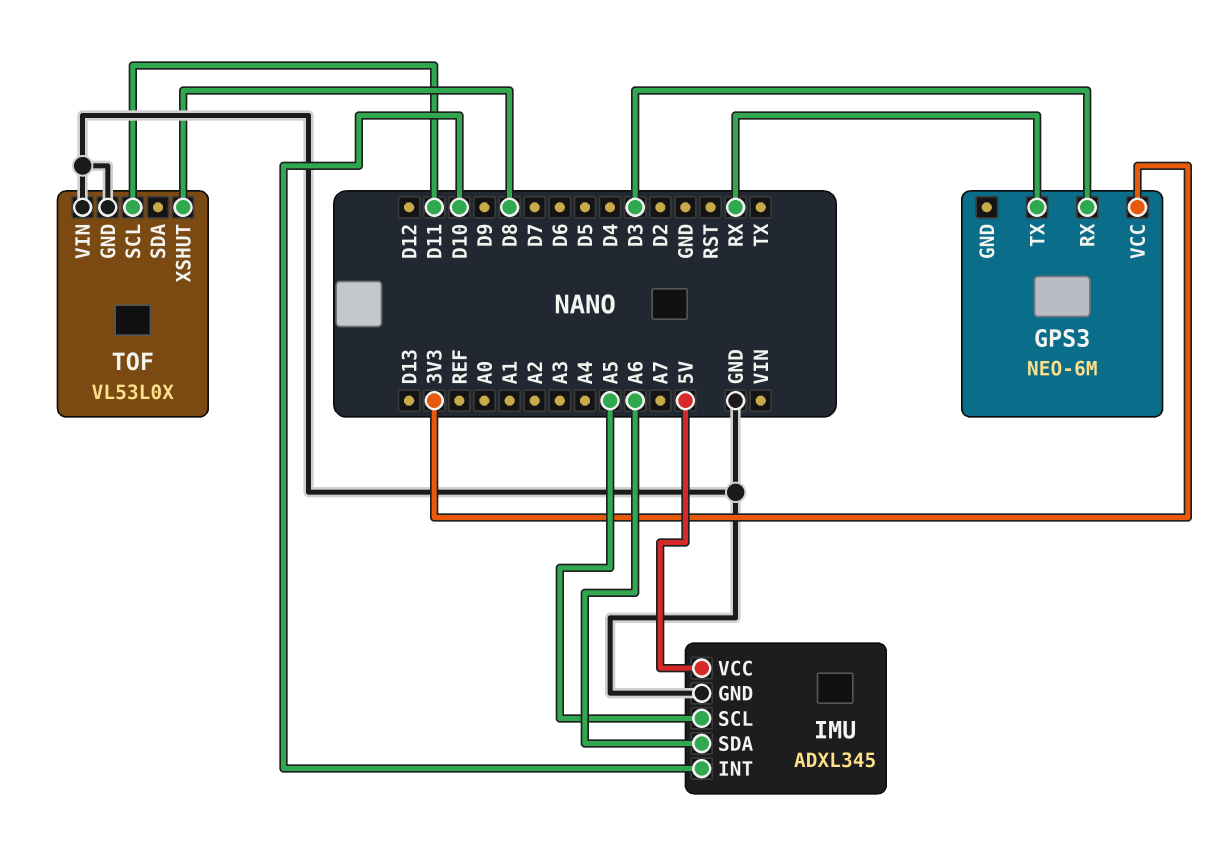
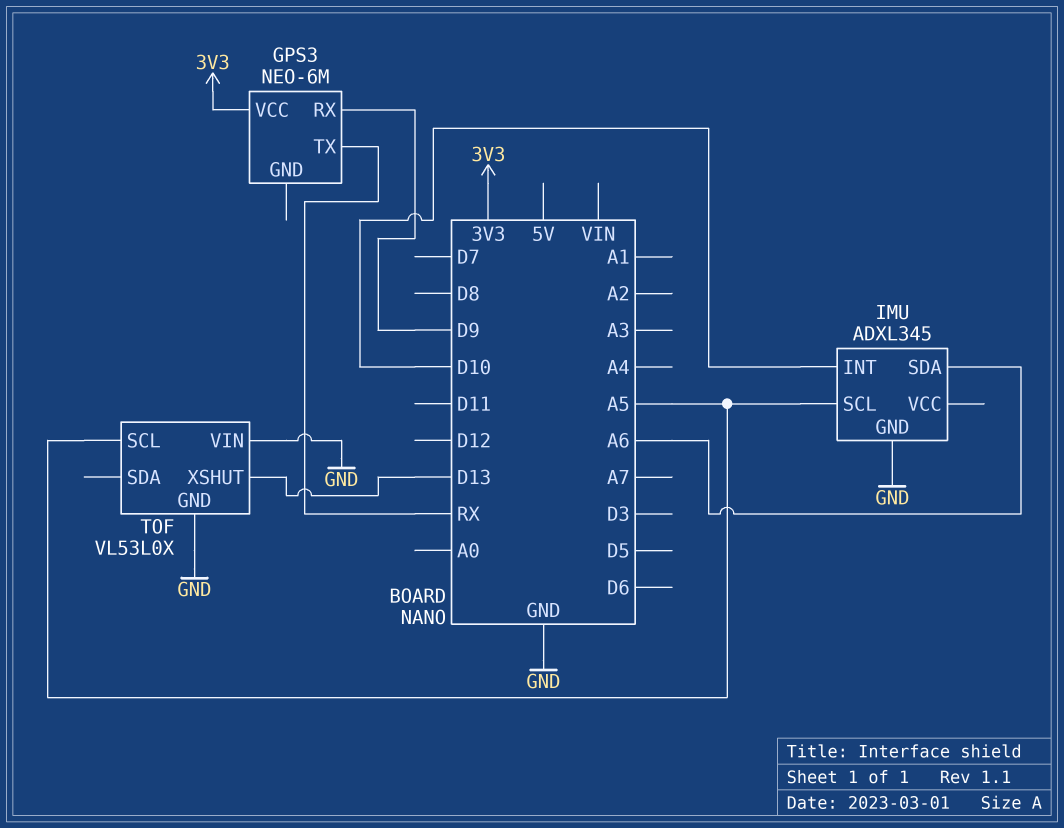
GPS3 pin RX: D3 -> D9
IMU pin VCC: 5V -> none
TOF pin SCL: D11 -> A5
TOF pin XSHUT: D8 -> D13

